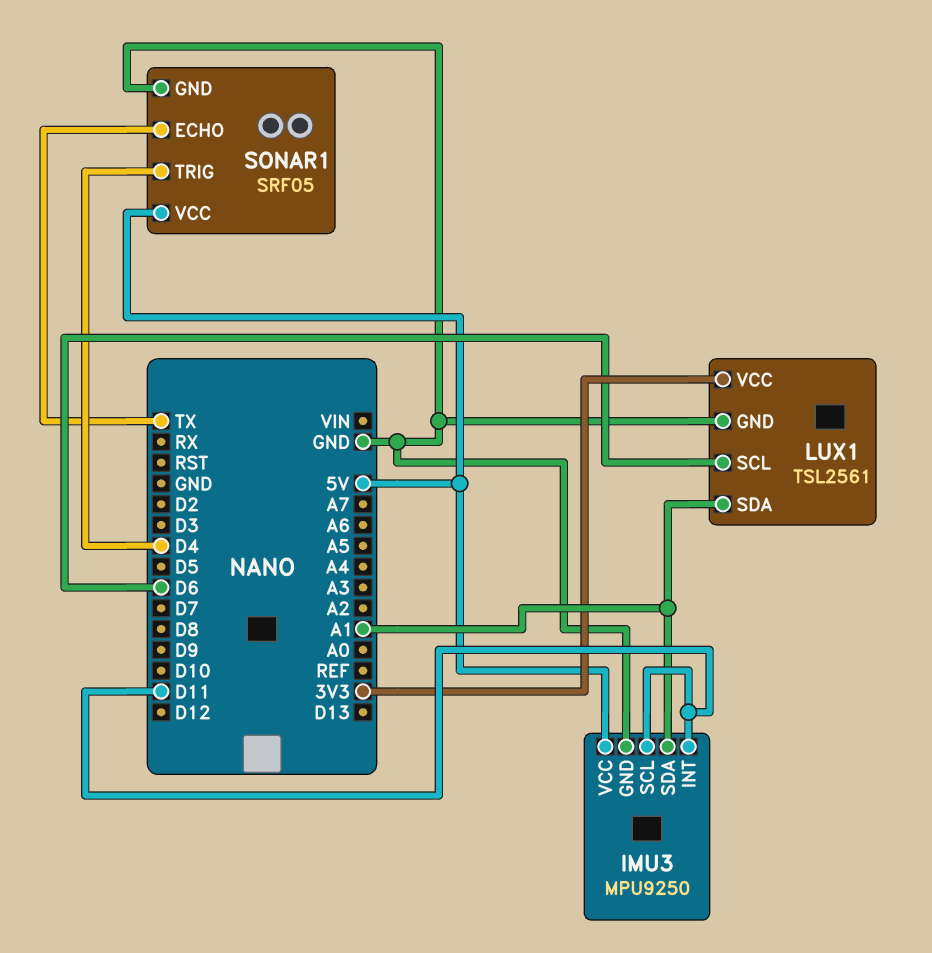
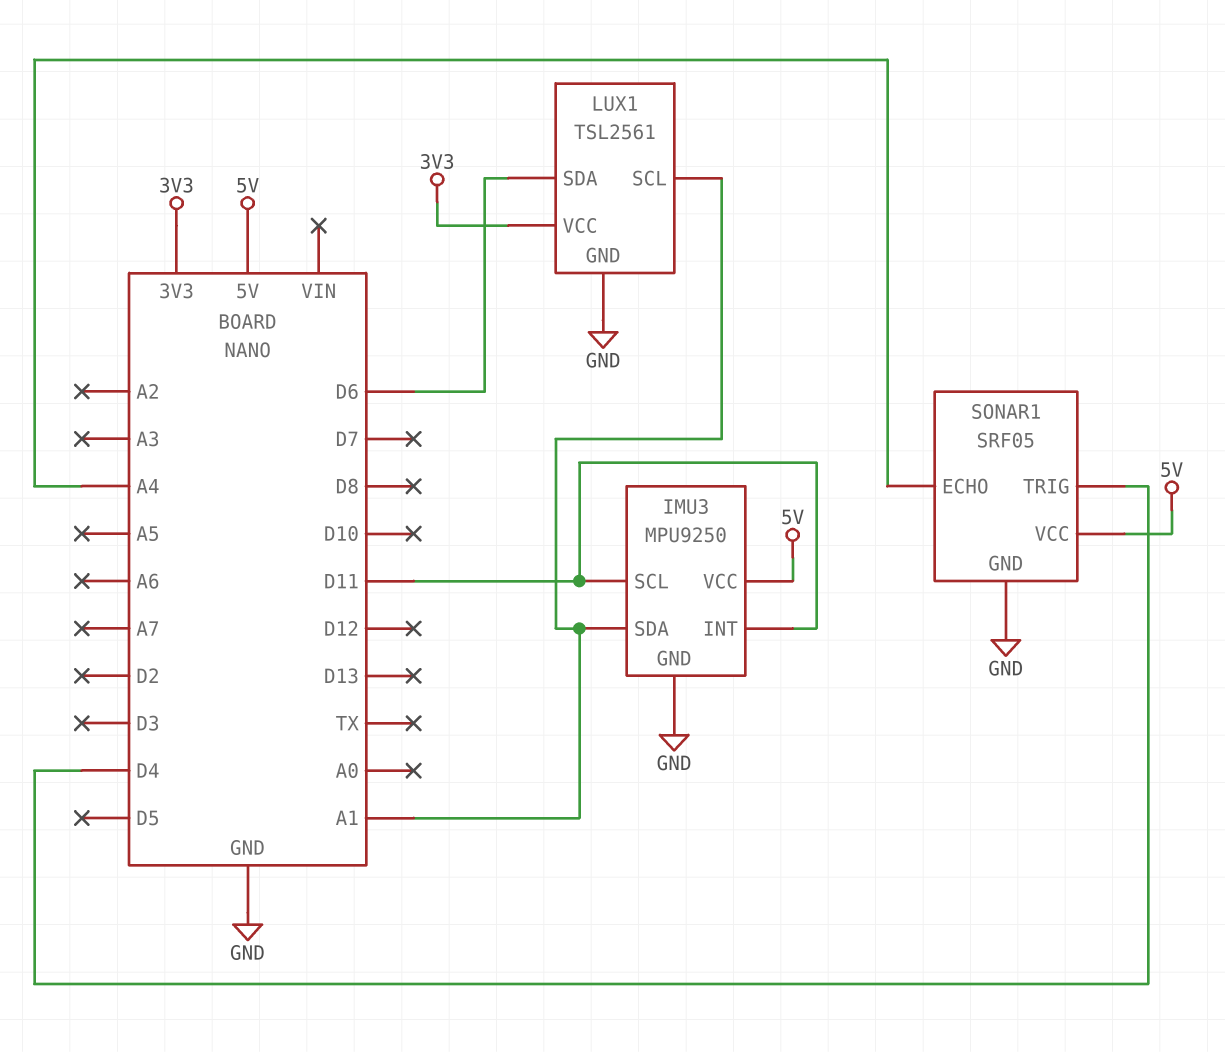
LUX1 pin SCL: D6 -> A1
LUX1 pin SDA: A1 -> D6
SONAR1 pin ECHO: TX -> A4

